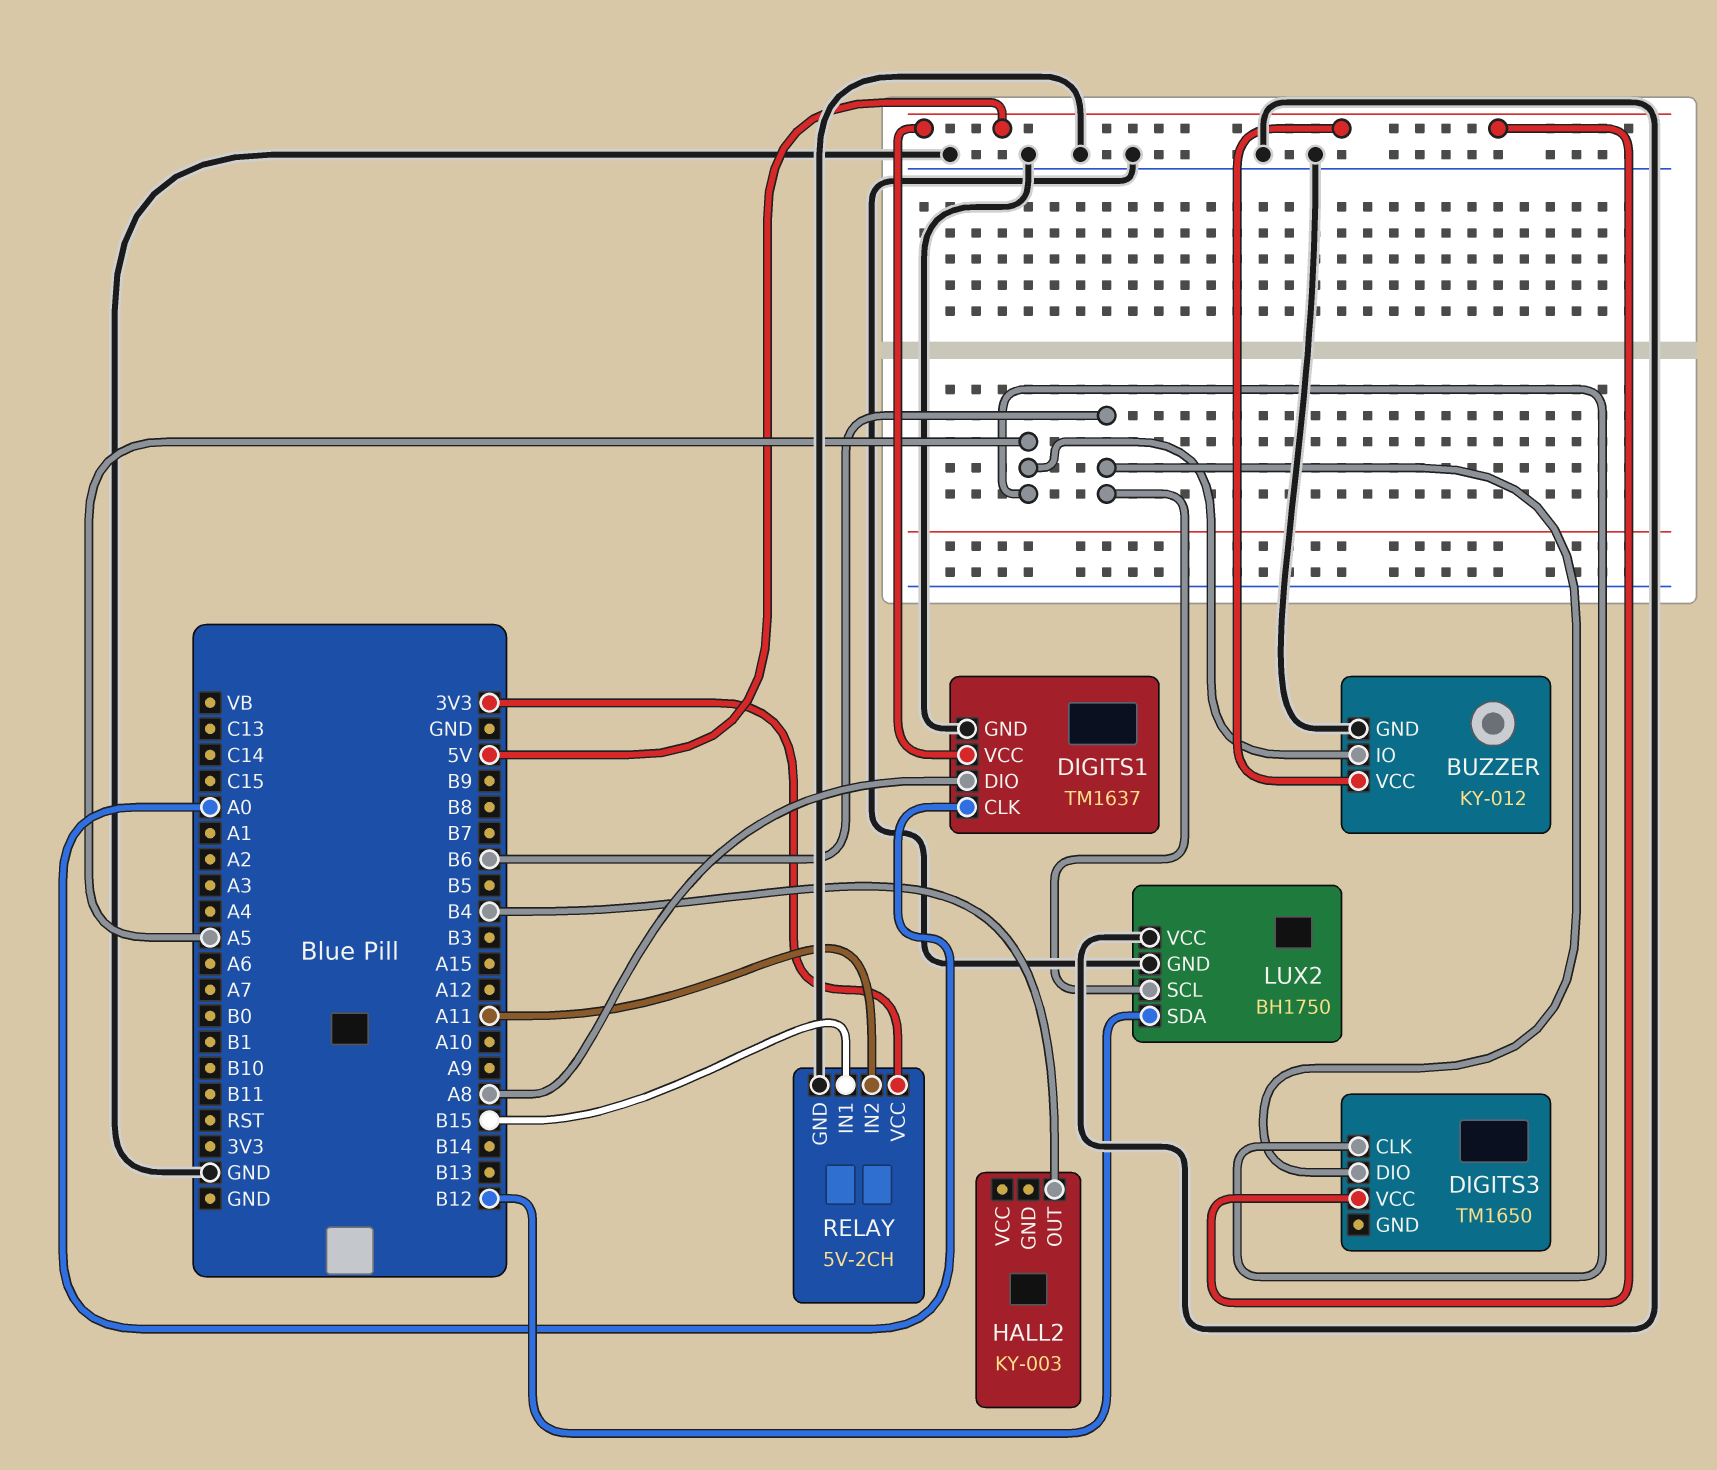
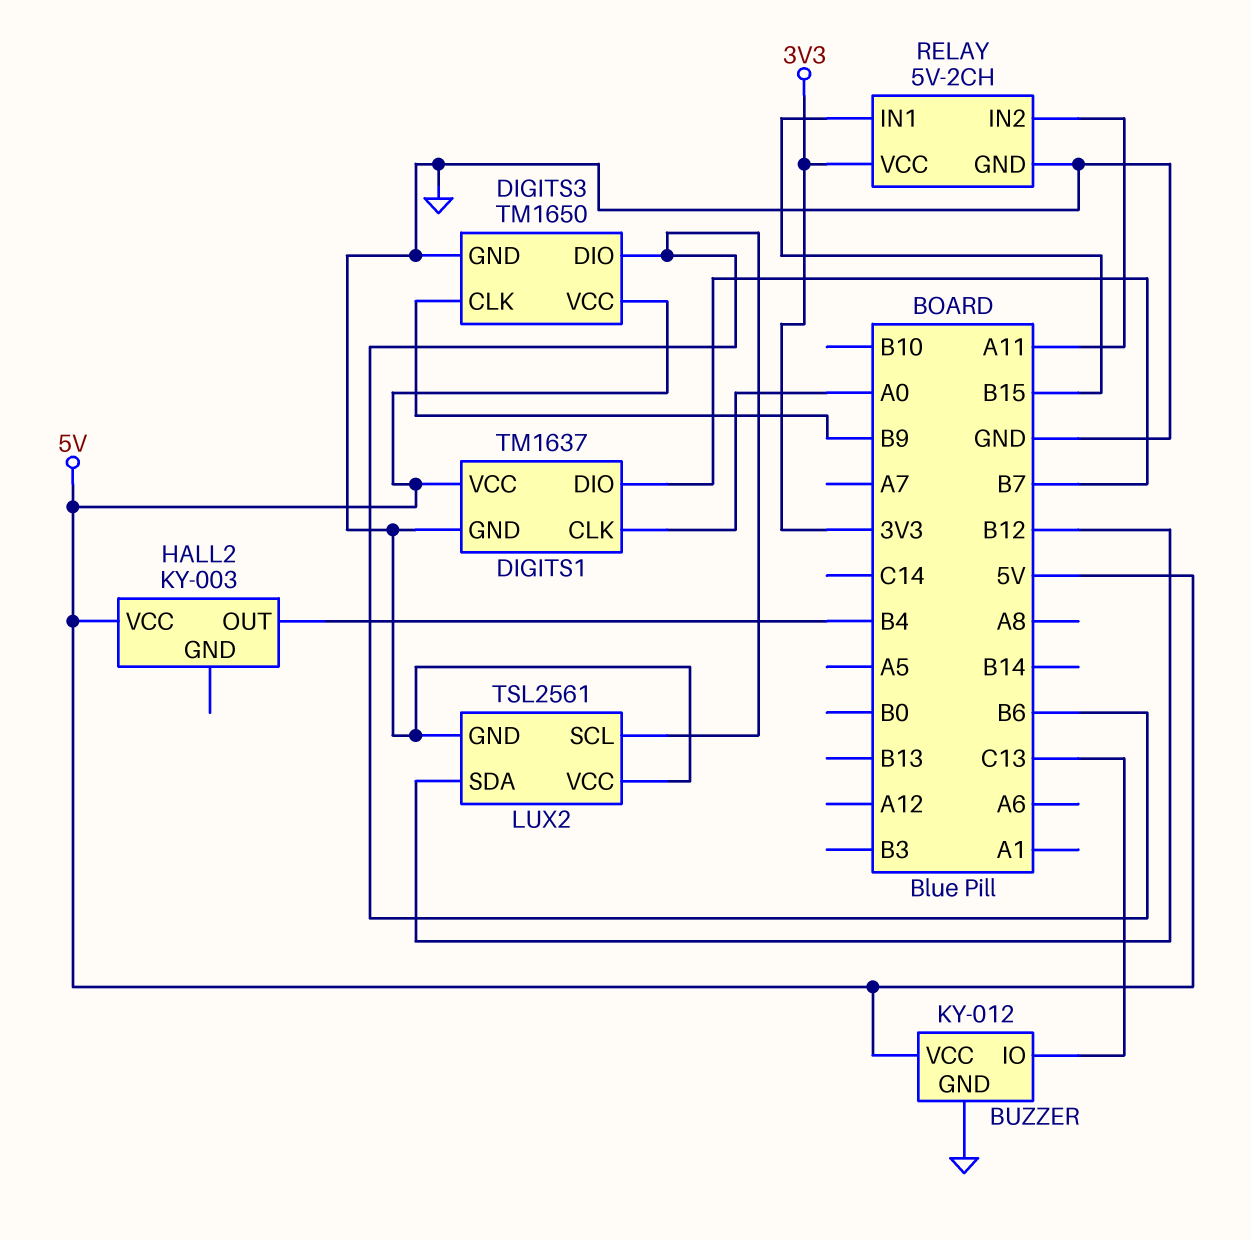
BUZZER pin IO: A5 -> C13
DIGITS1 pin DIO: A8 -> B7
DIGITS3 pin CLK: A5 -> B9
DIGITS3 pin GND: none -> GND
HALL2 pin VCC: none -> 5V
LUX2: BH1750 -> TSL2561

